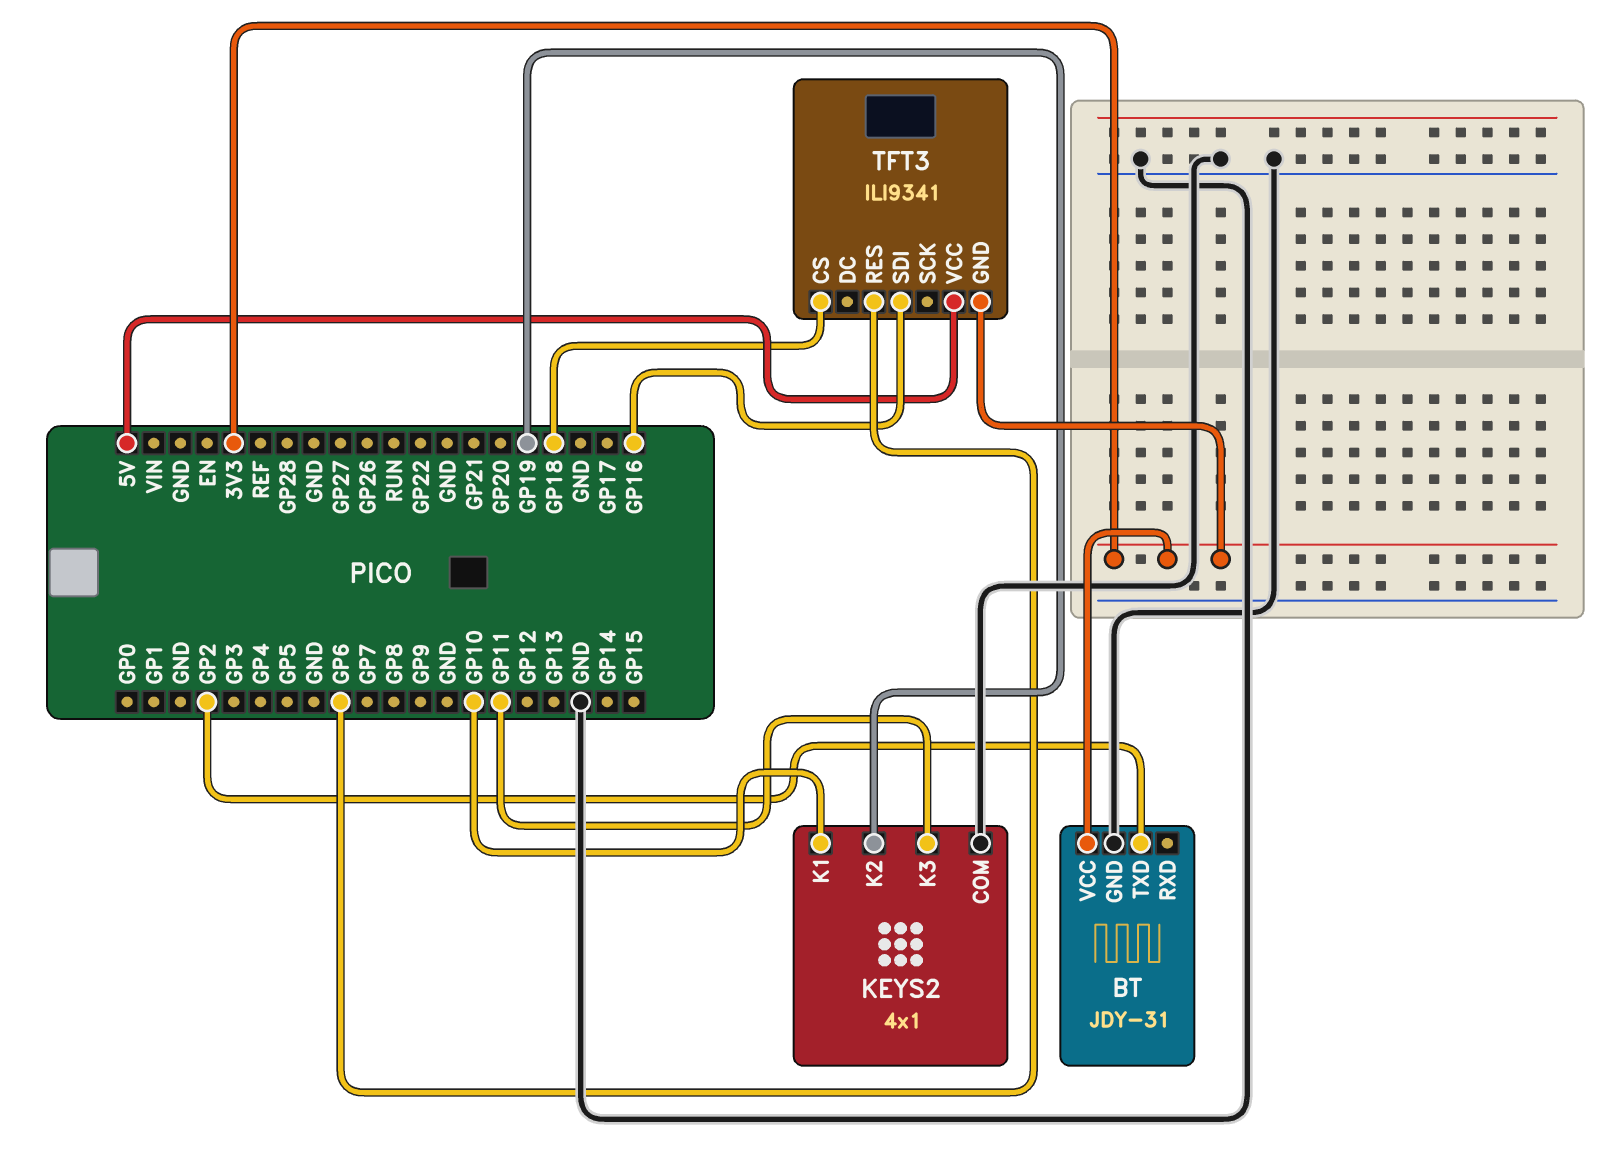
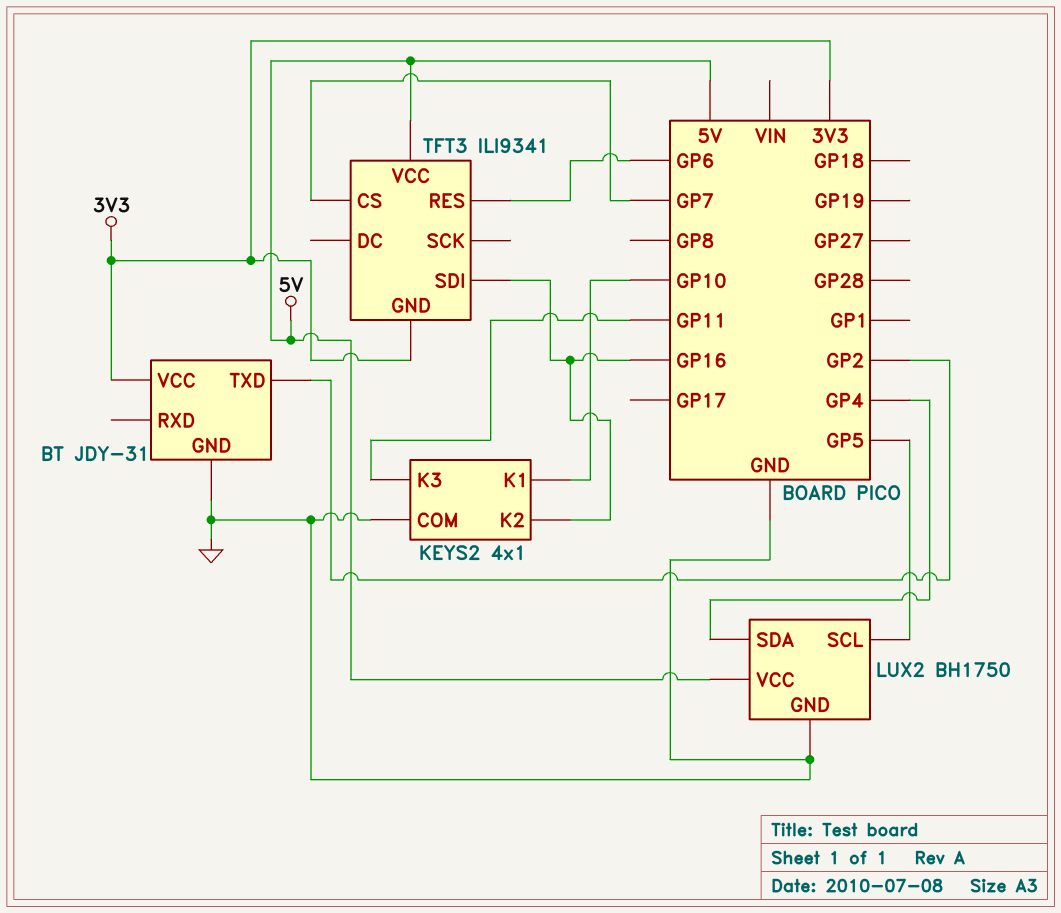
KEYS2 pin K2: GP19 -> GP16
LUX2: none -> BH1750
LUX2 pin GND: none -> GND
LUX2 pin SCL: none -> GP5
LUX2 pin SDA: none -> GP4
LUX2 pin VCC: none -> 5V
TFT3 pin CS: GP18 -> GP7

